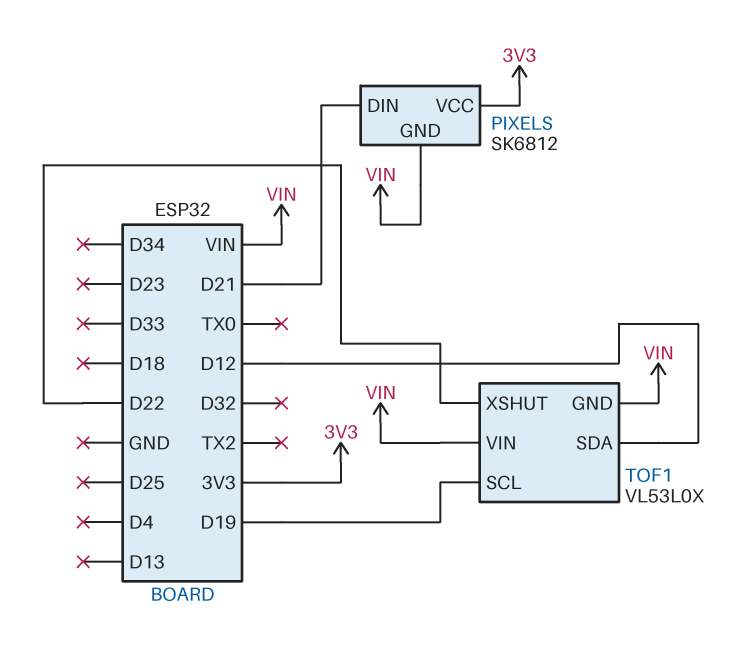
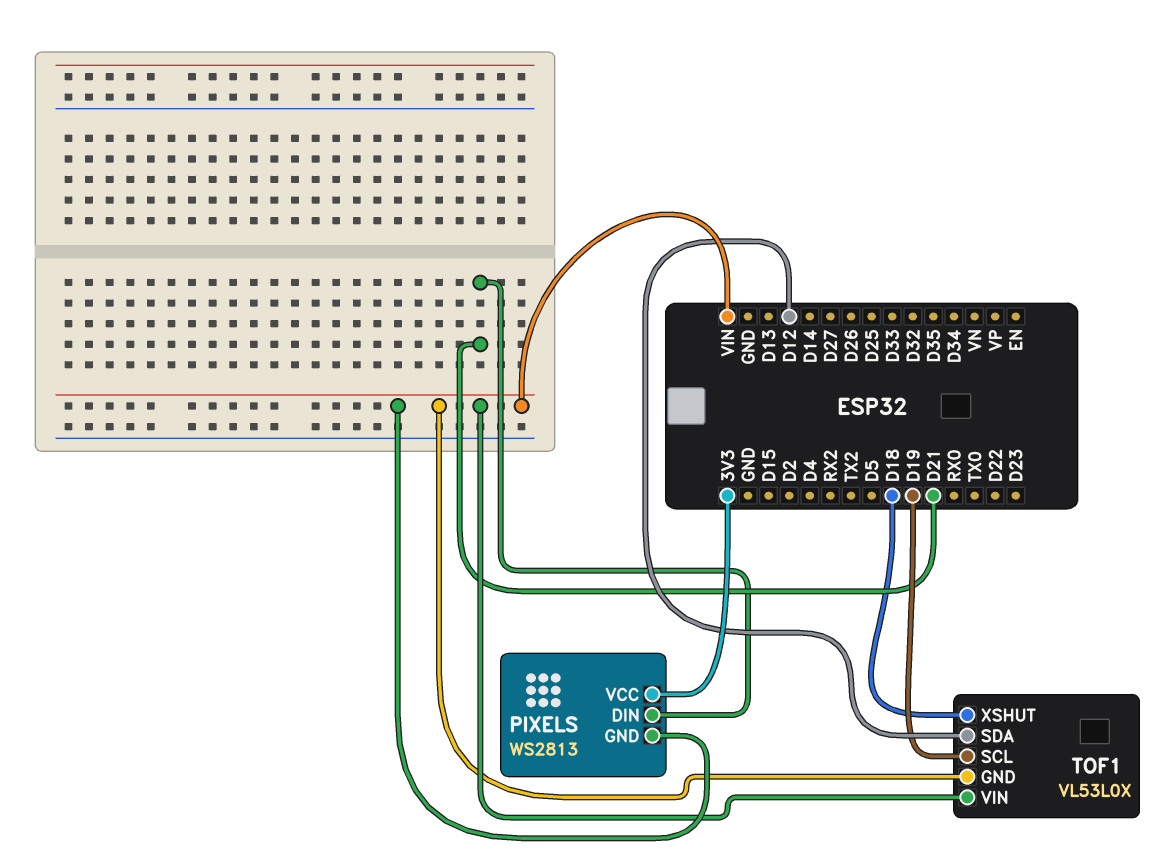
PIXELS: SK6812 -> WS2813
TOF1 pin XSHUT: D22 -> D18

